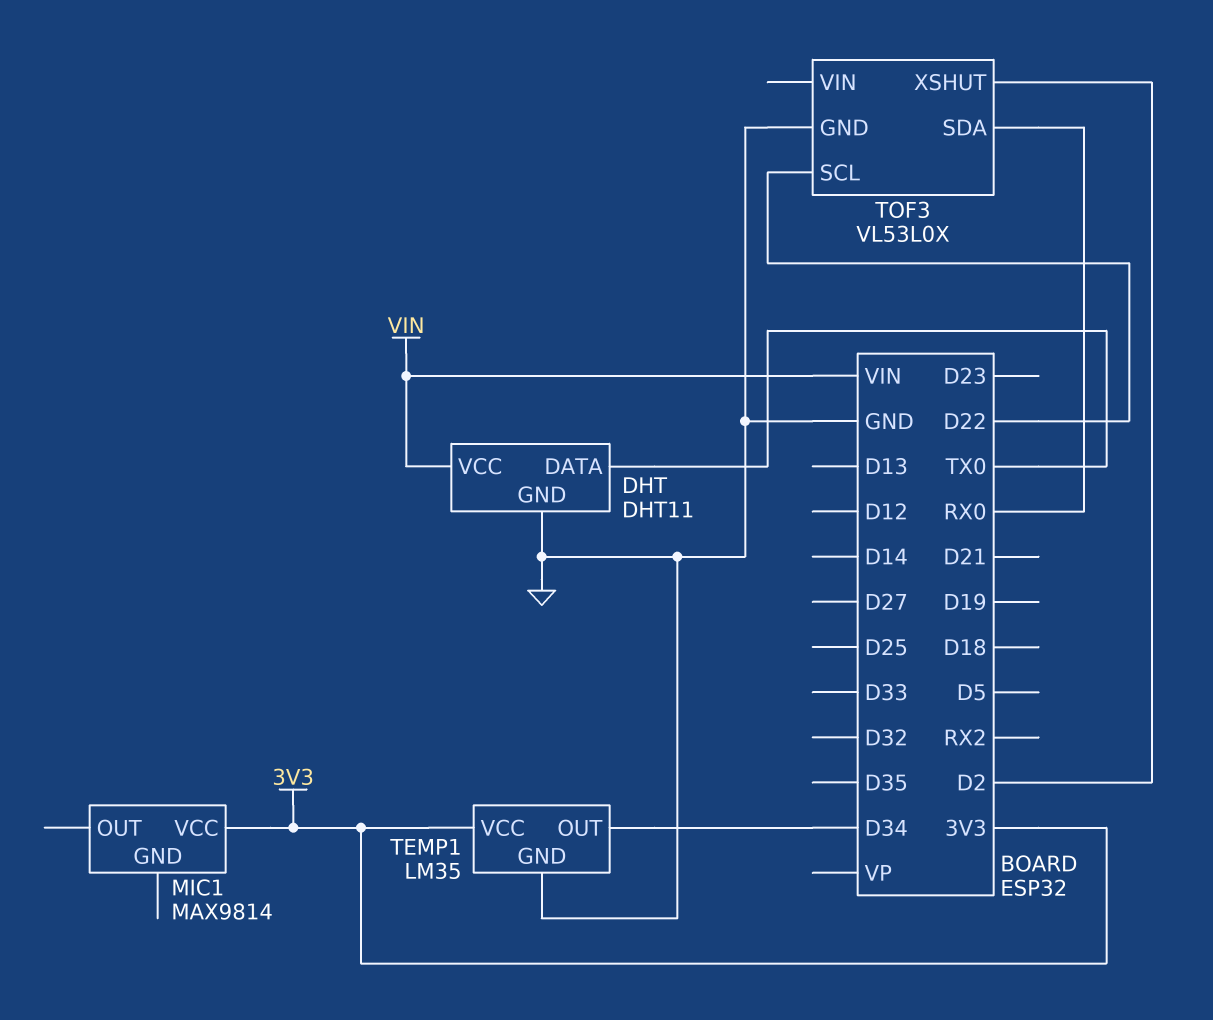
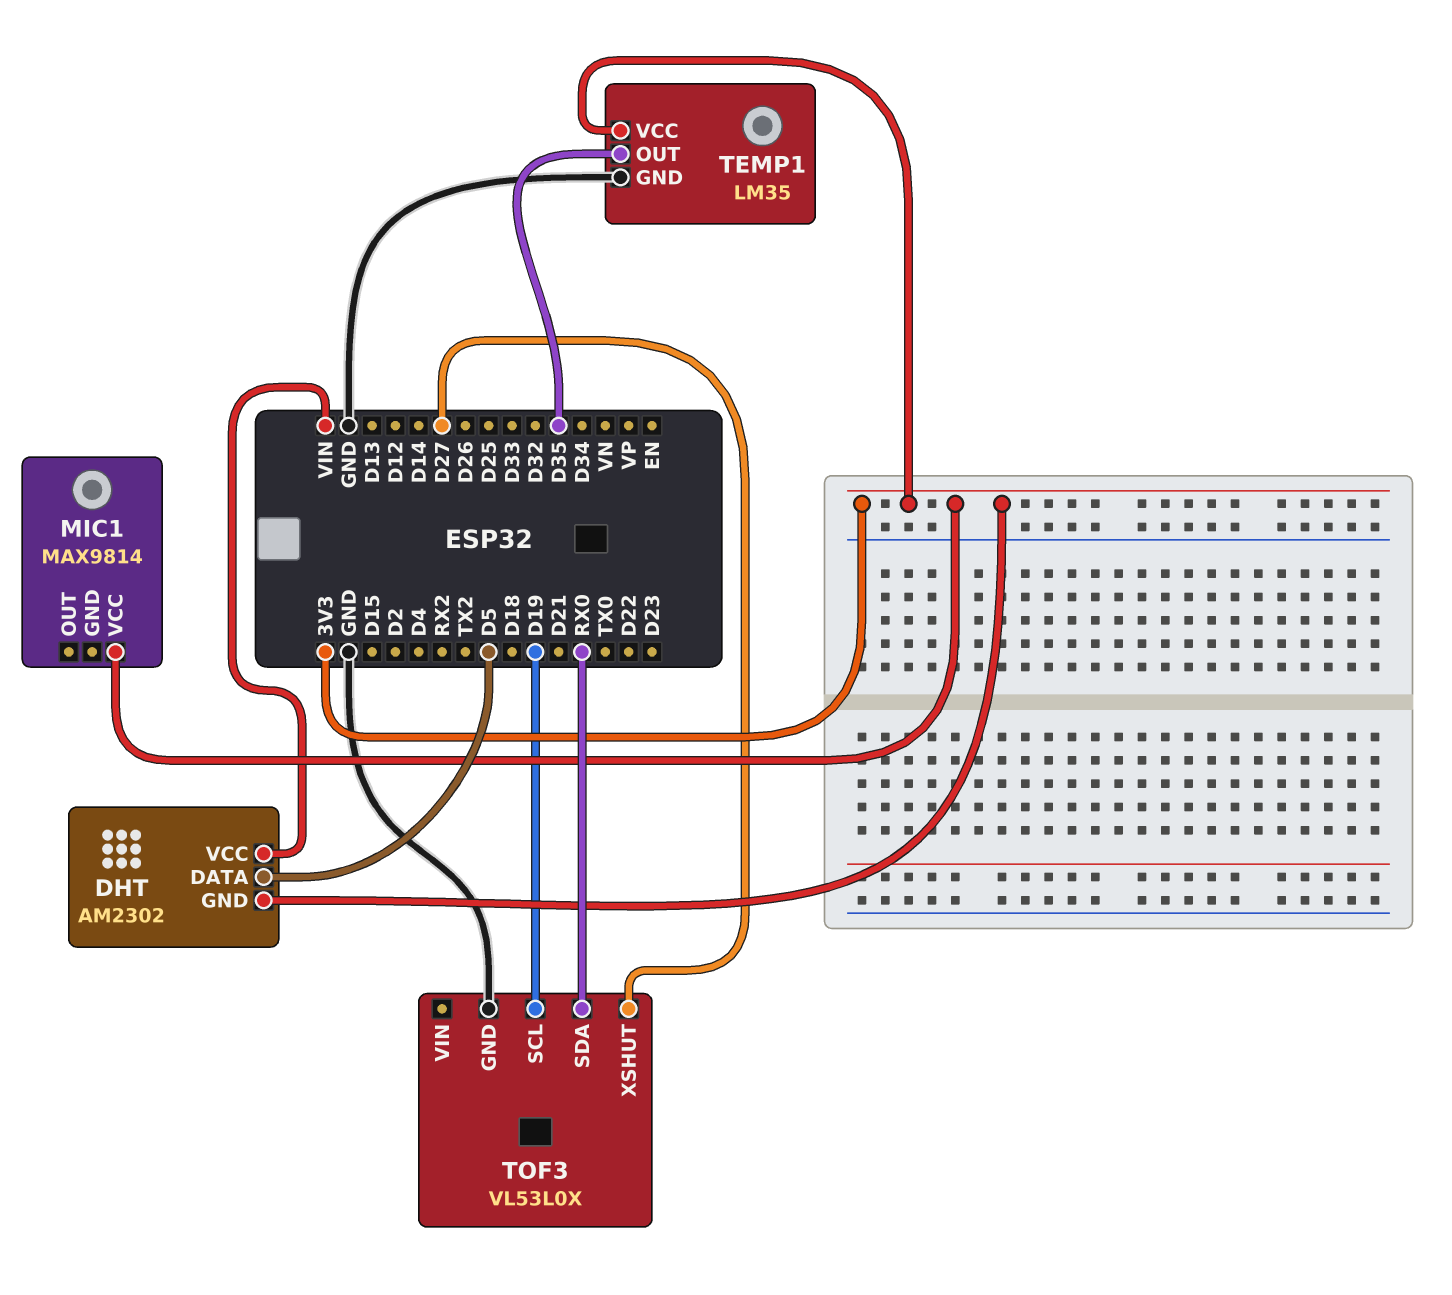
DHT: DHT11 -> AM2302
DHT pin DATA: TX0 -> D5
DHT pin GND: GND -> 3V3
TEMP1 pin OUT: D34 -> D35
TOF3 pin SCL: D22 -> D19
TOF3 pin XSHUT: D2 -> D27

